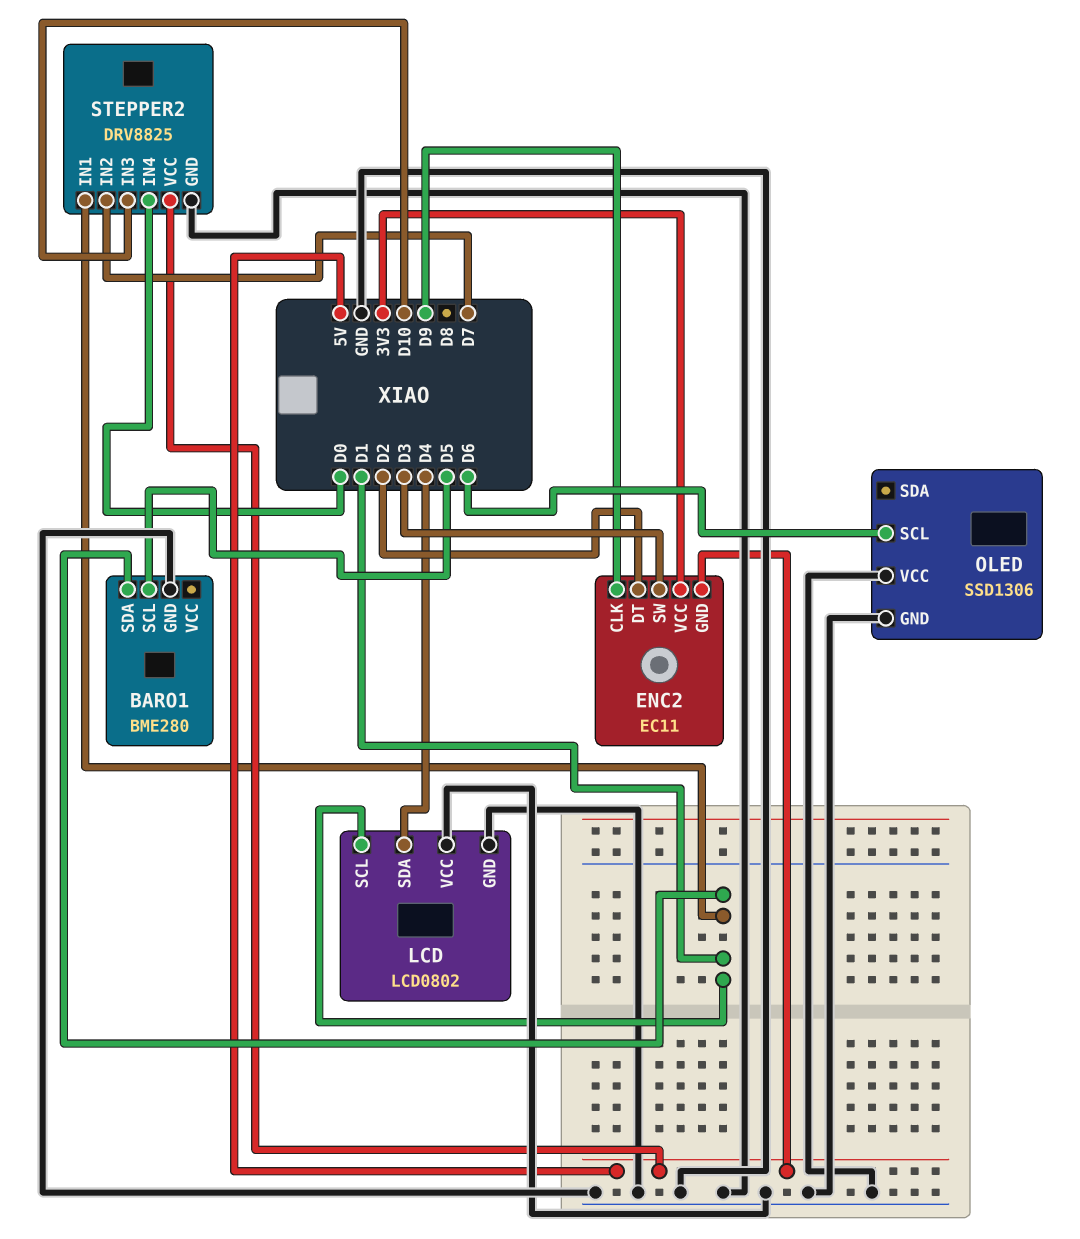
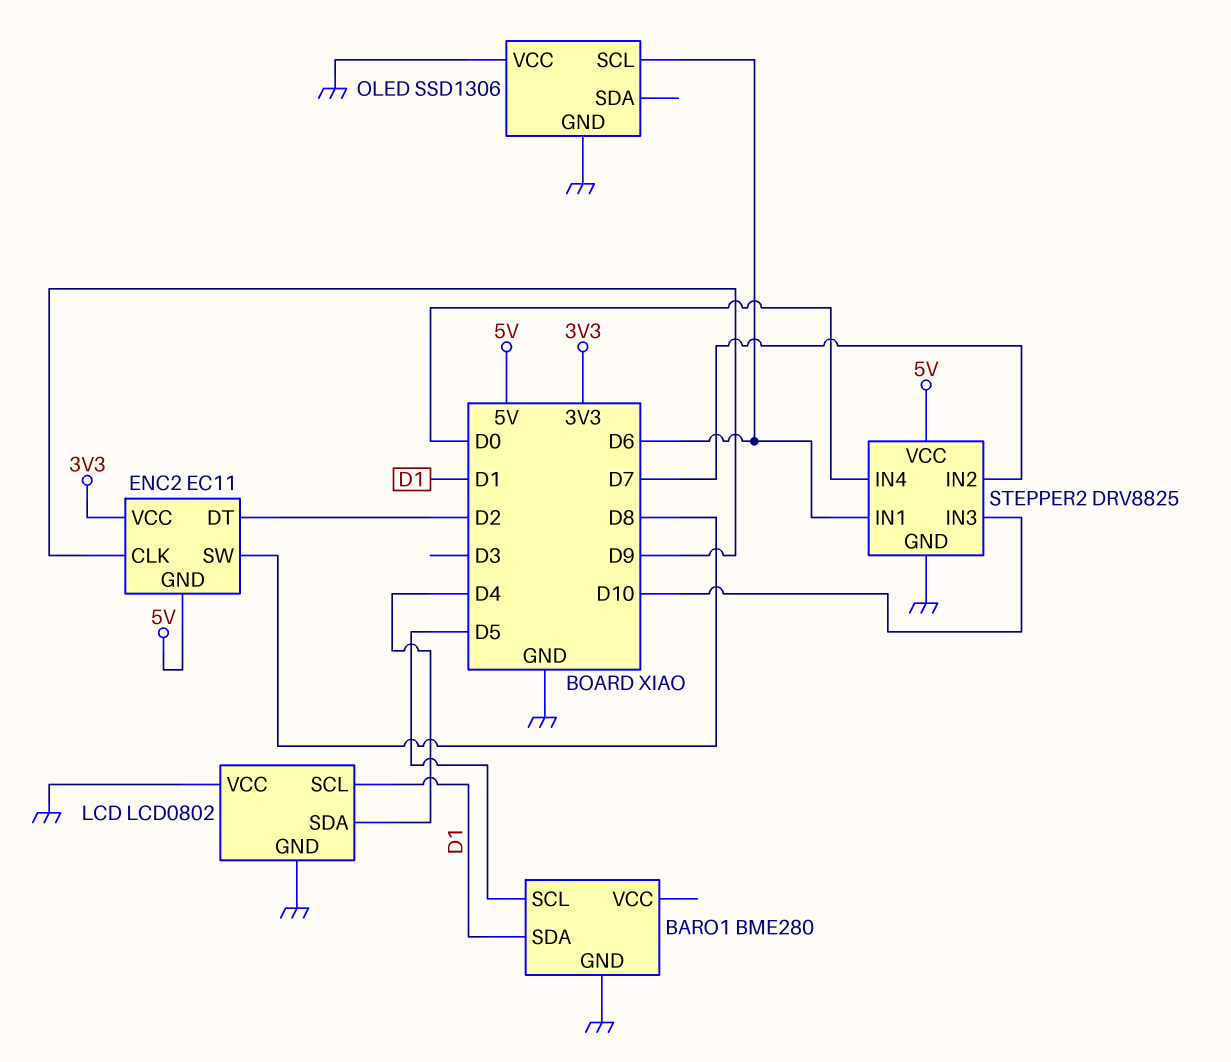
ENC2 pin SW: D3 -> D8
STEPPER2 pin IN1: D1 -> D6

